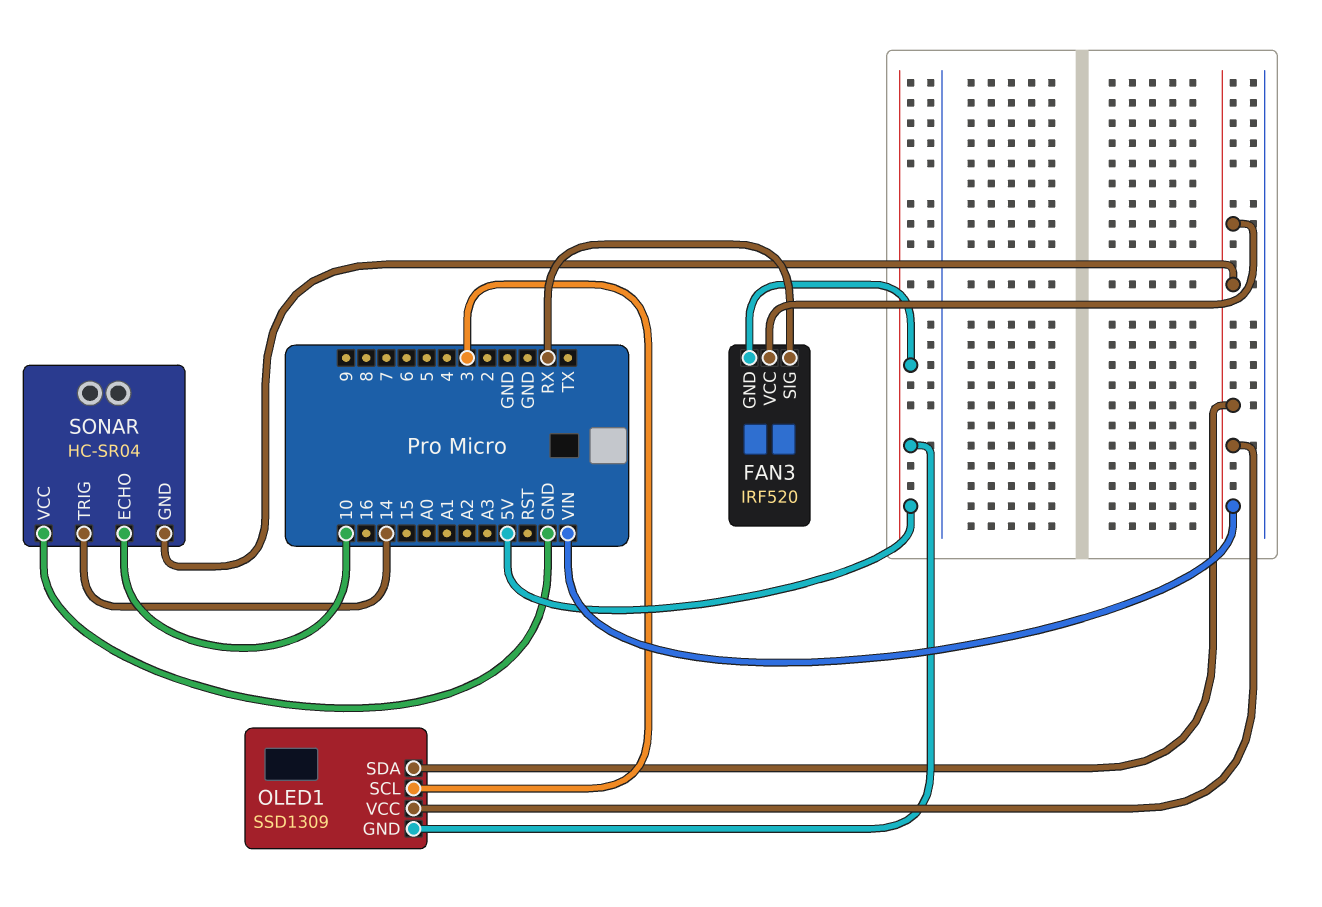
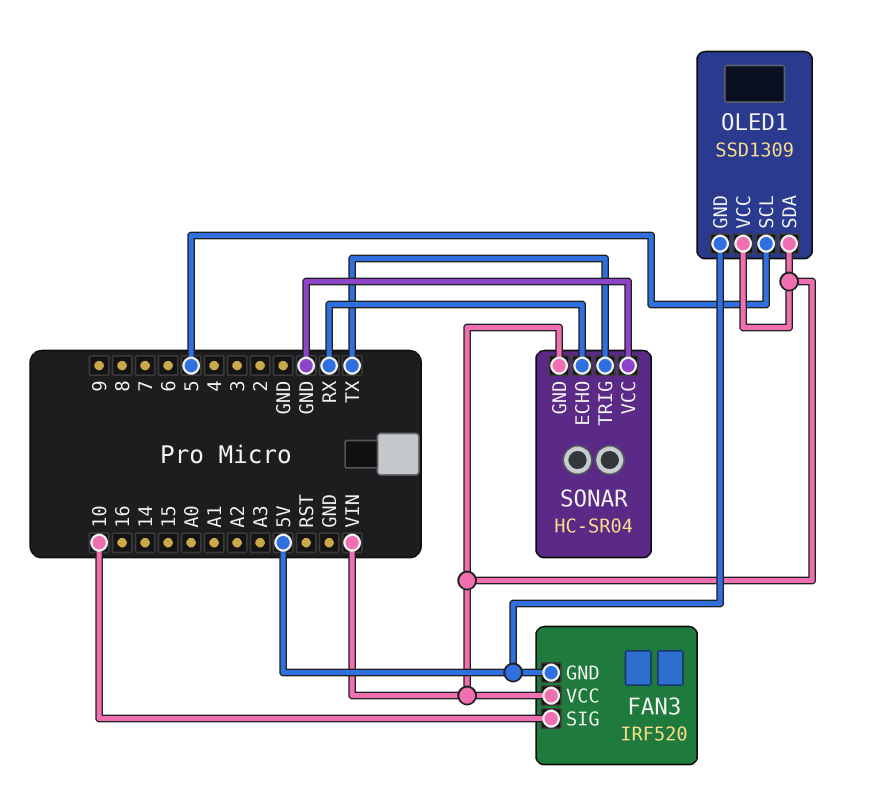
FAN3 pin SIG: RX -> 10
OLED1 pin SCL: 3 -> 5
SONAR pin ECHO: 10 -> RX
SONAR pin TRIG: 14 -> TX

